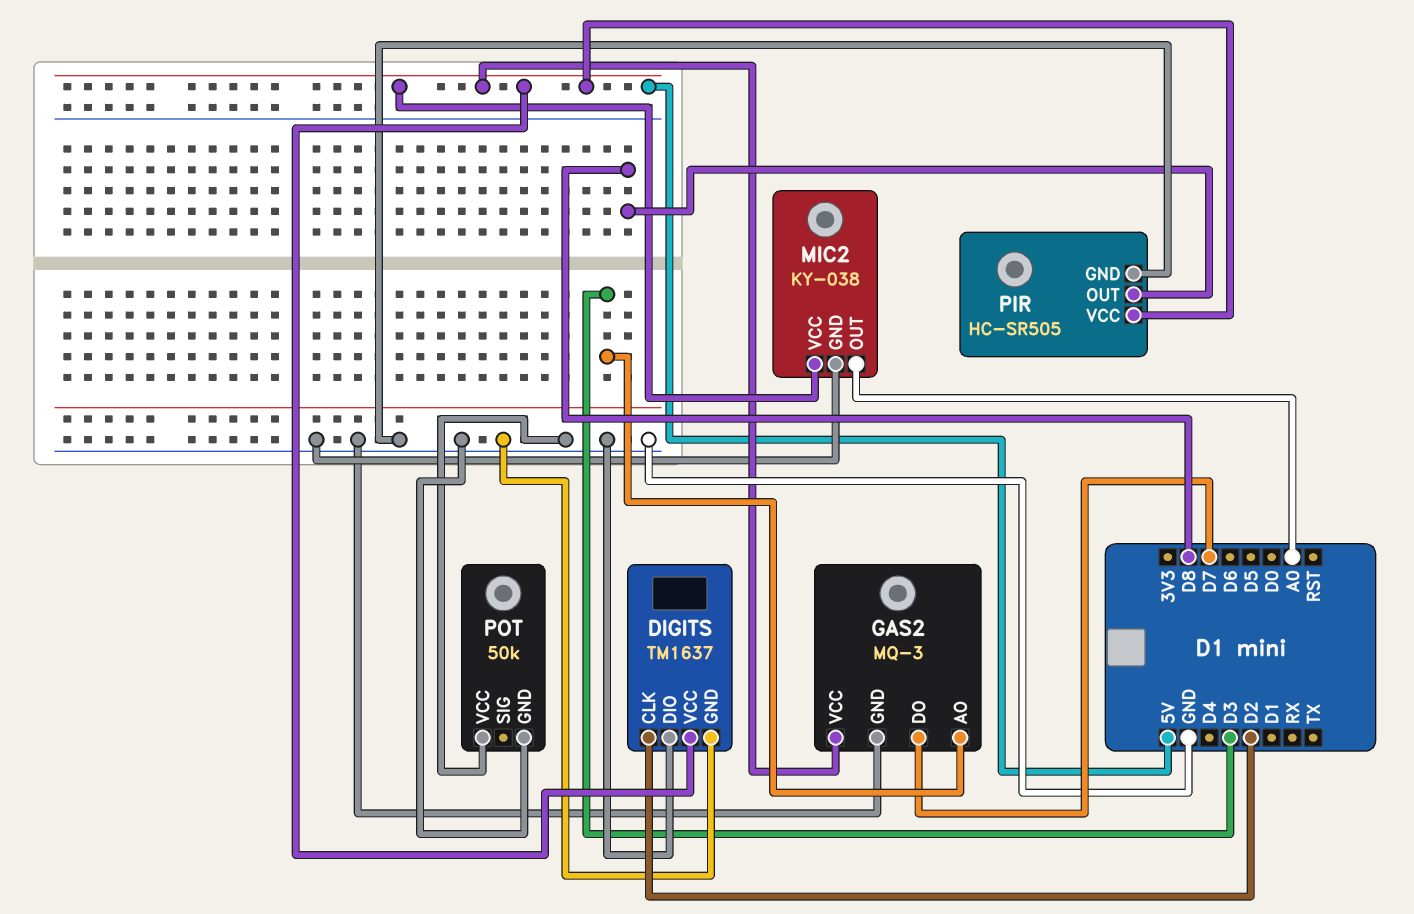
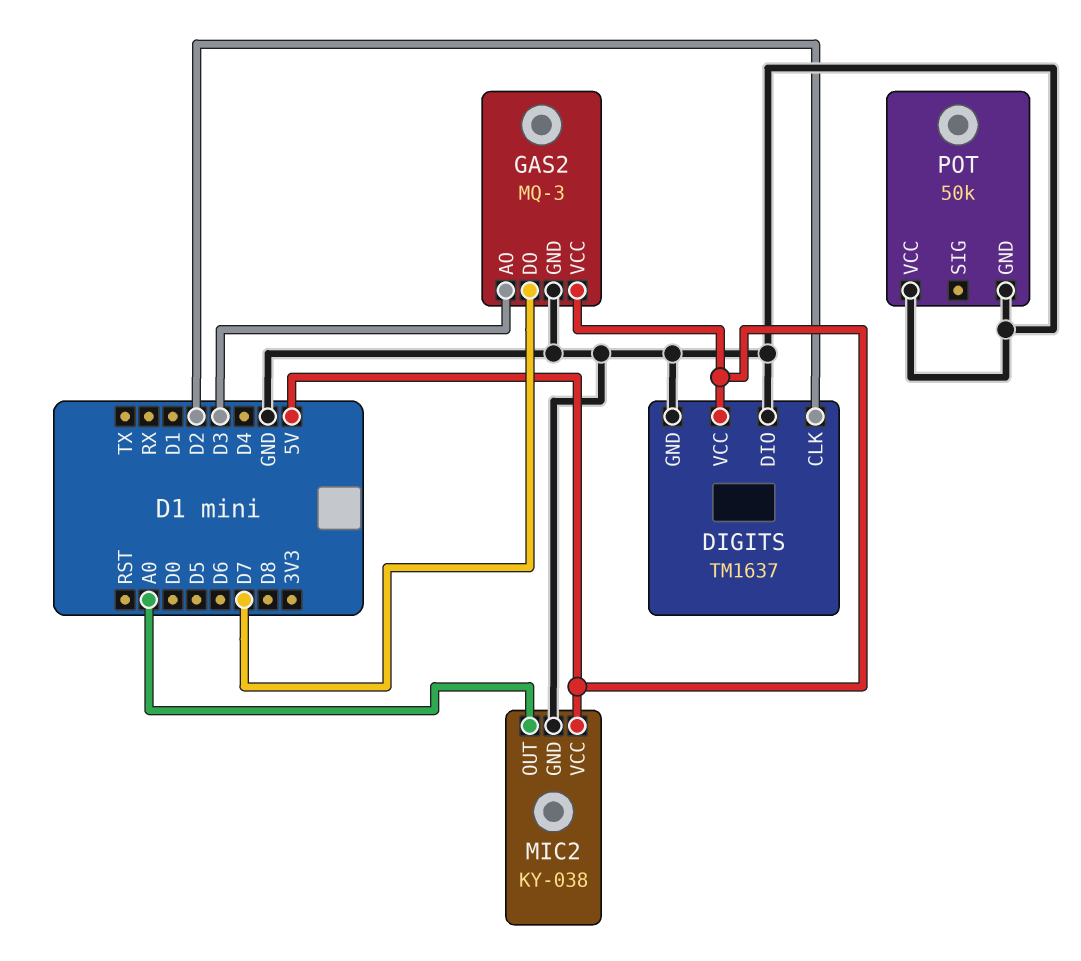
PIR: HC-SR505 -> none
PIR pin GND: GND -> none
PIR pin OUT: D8 -> none
PIR pin VCC: 5V -> none

